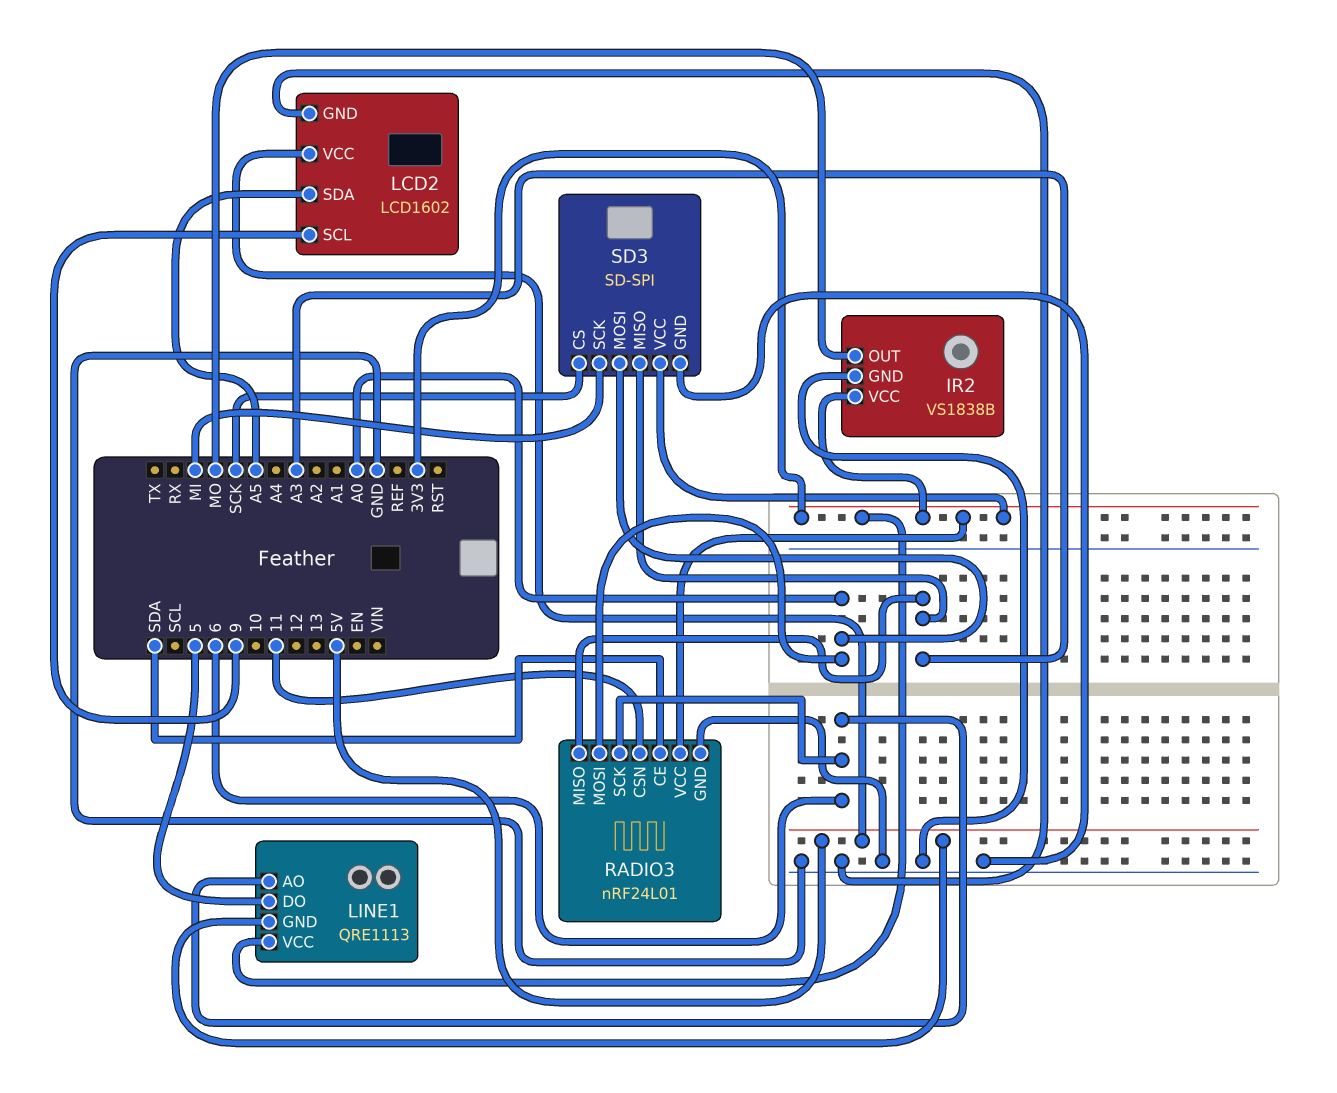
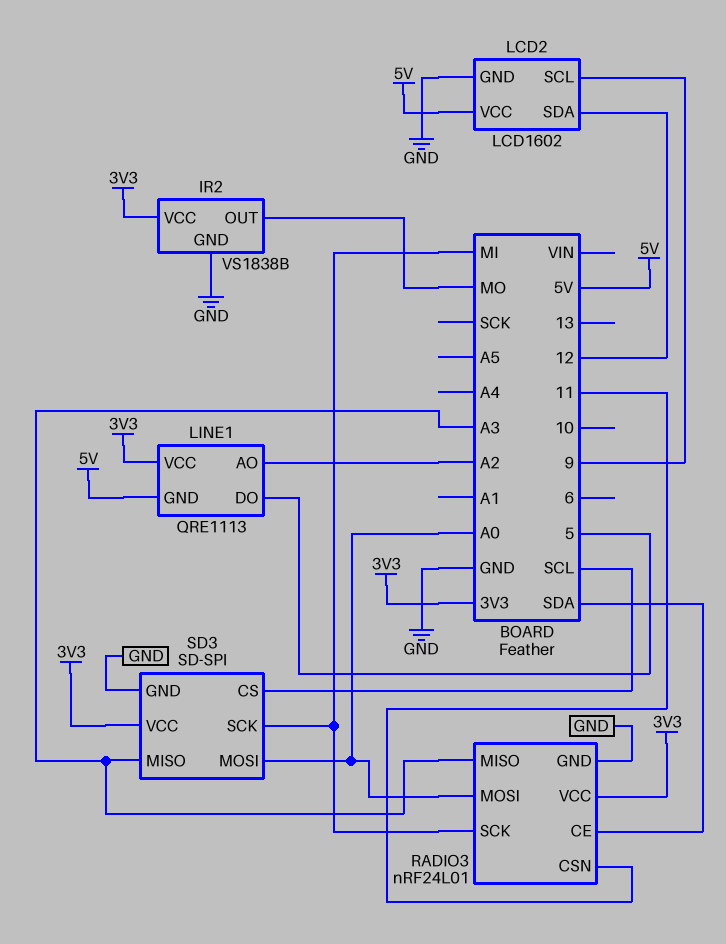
LCD2 pin SDA: A5 -> 12
LINE1 pin AO: 6 -> A2
RADIO3 pin SCK: 6 -> MI
SD3 pin CS: SCK -> SCL

